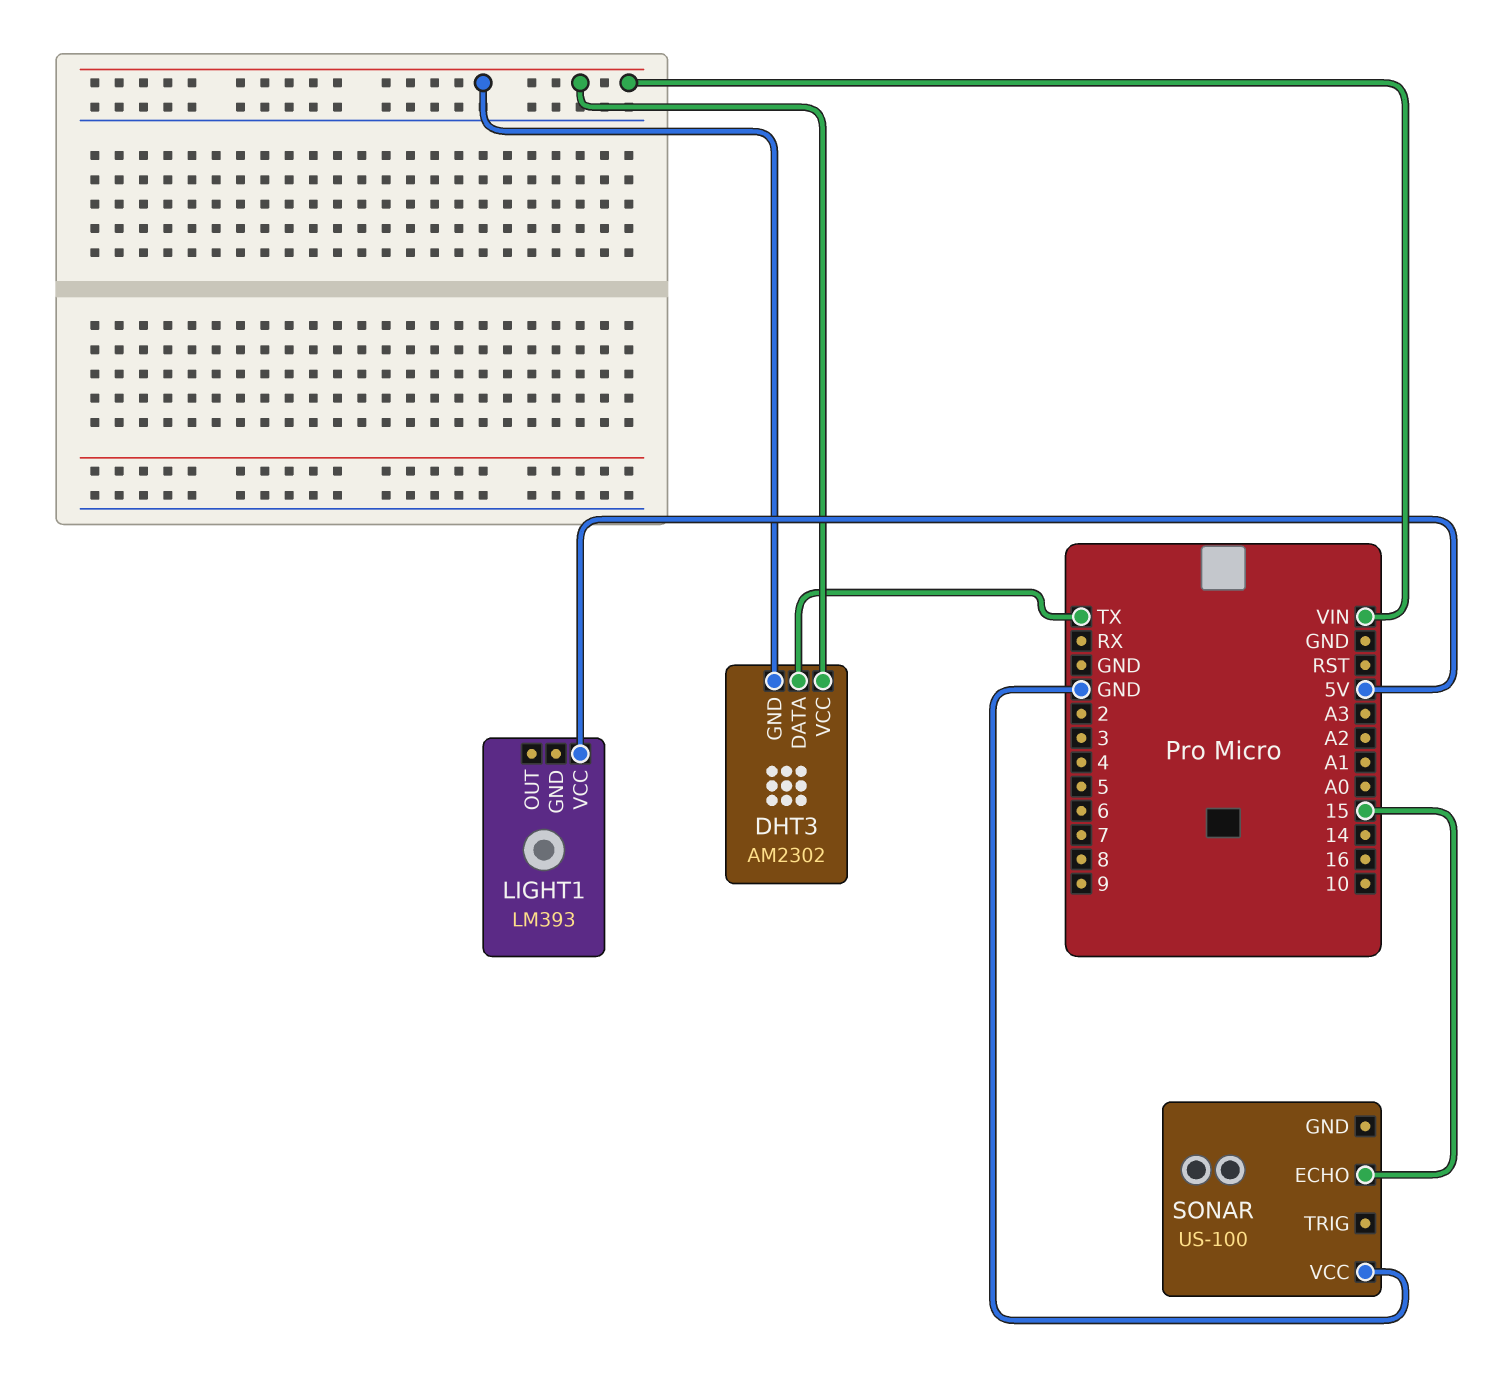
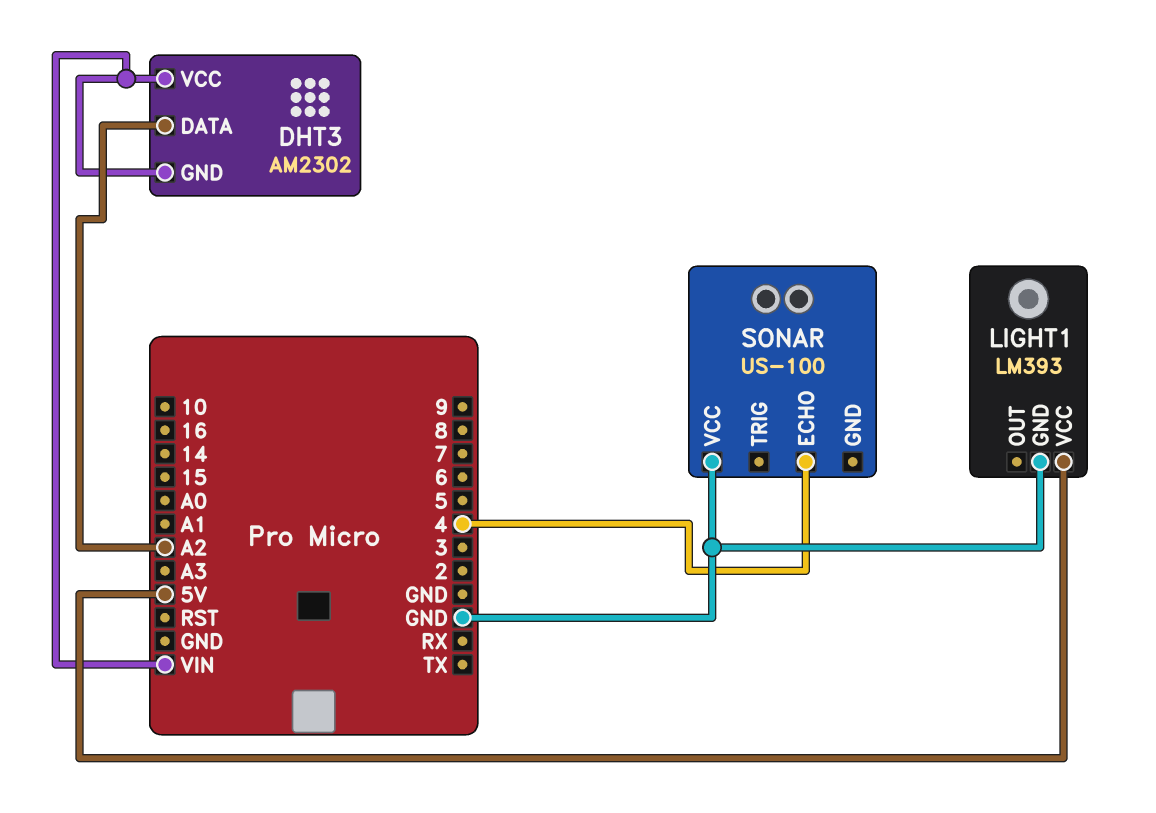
DHT3 pin DATA: TX -> A2
LIGHT1 pin GND: none -> GND
SONAR pin ECHO: 15 -> 4

